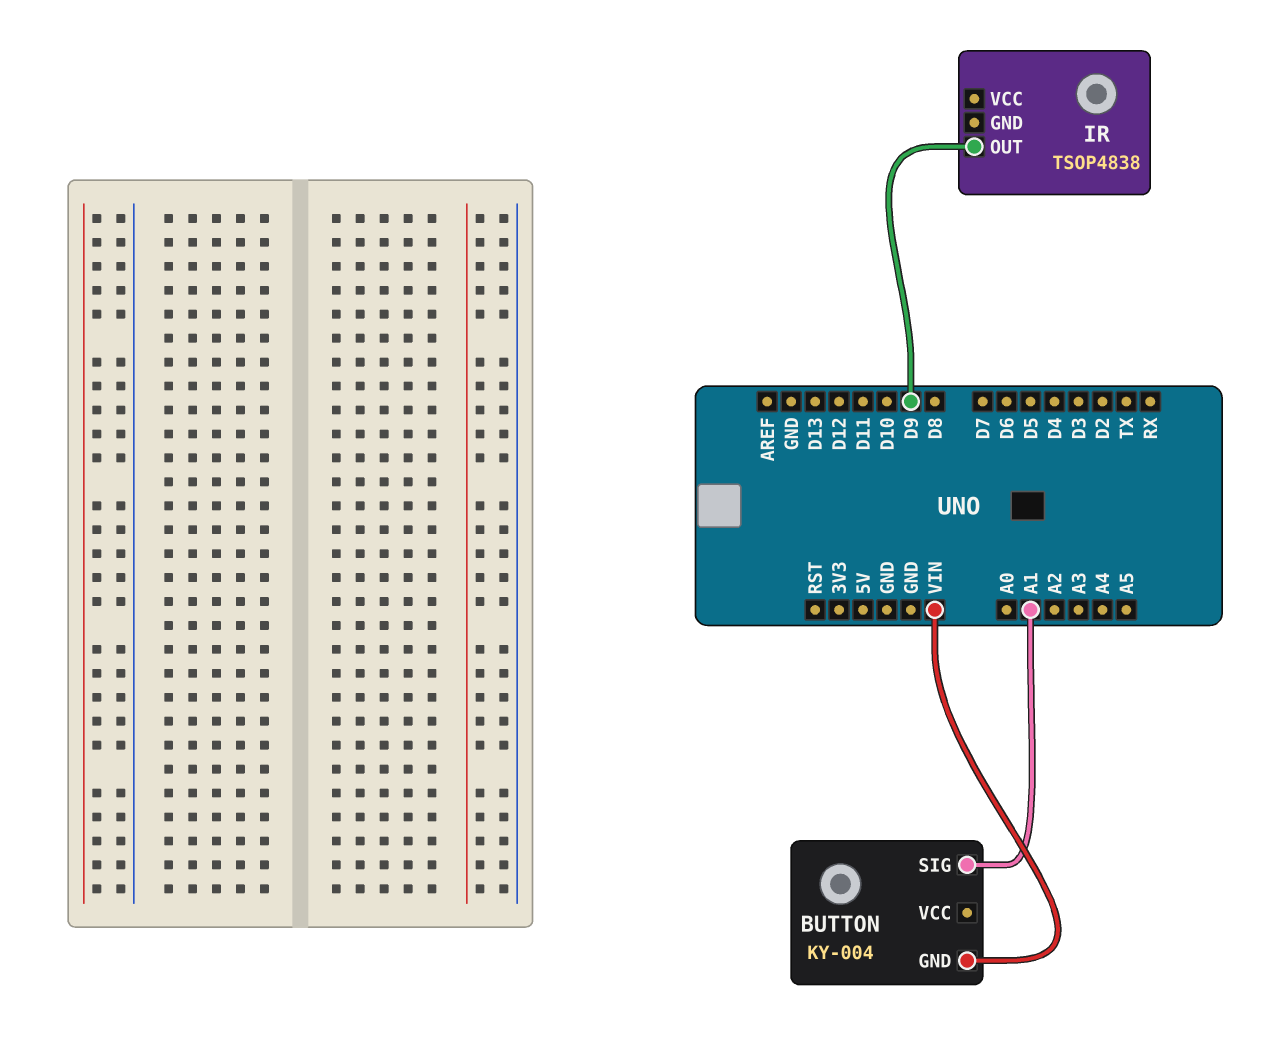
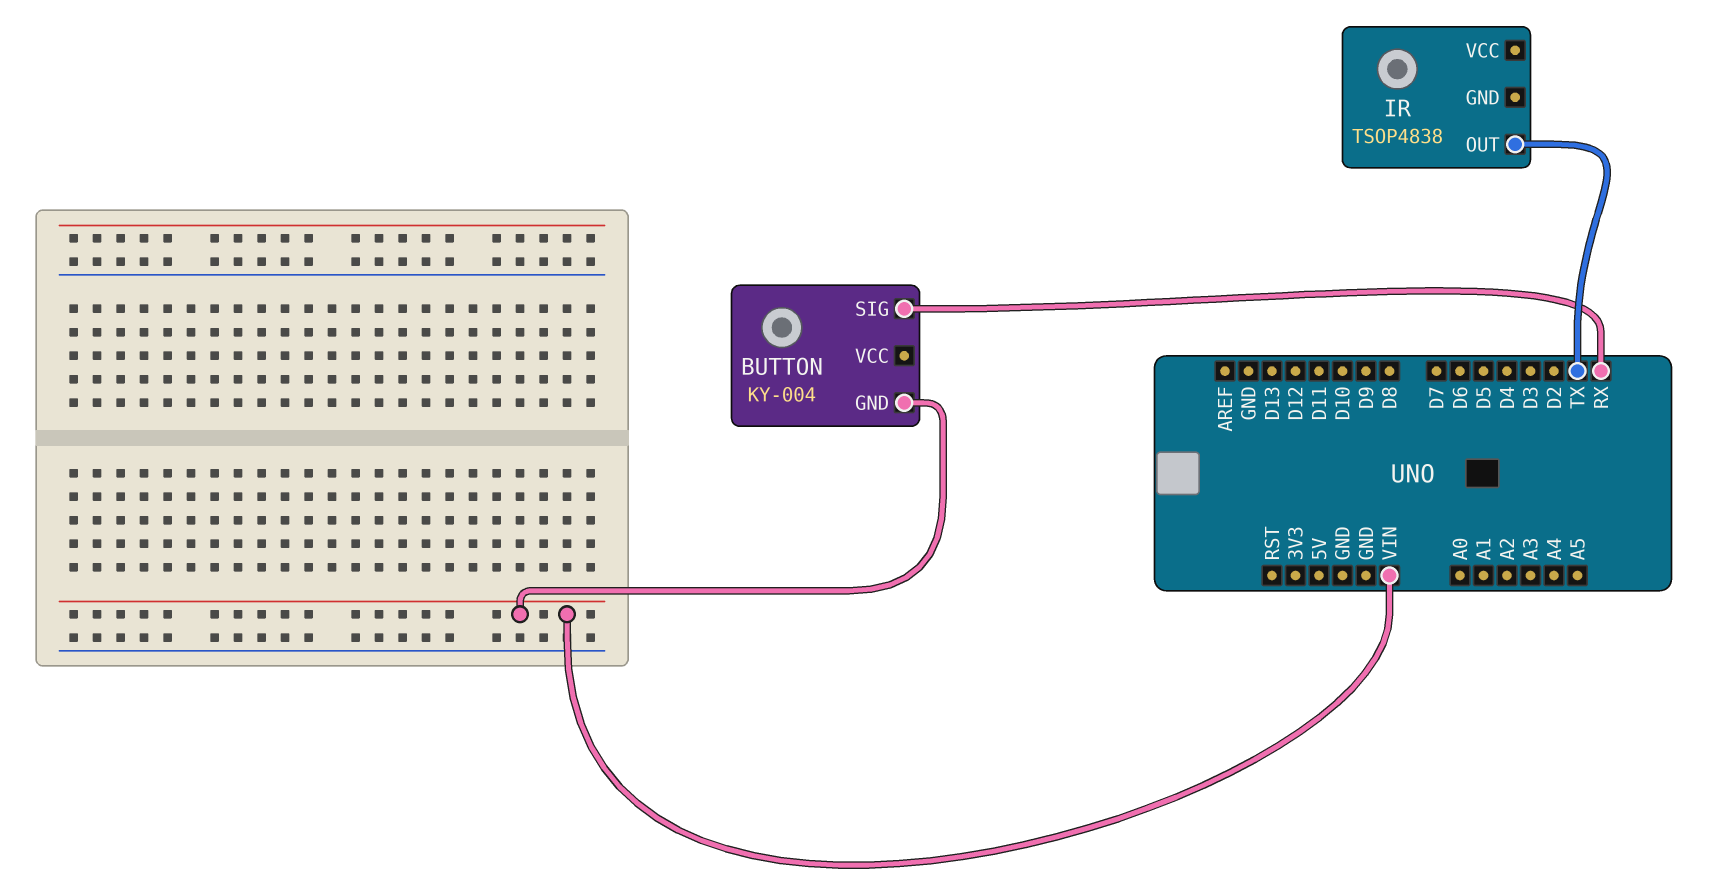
BUTTON pin SIG: A1 -> RX
IR pin OUT: D9 -> TX

